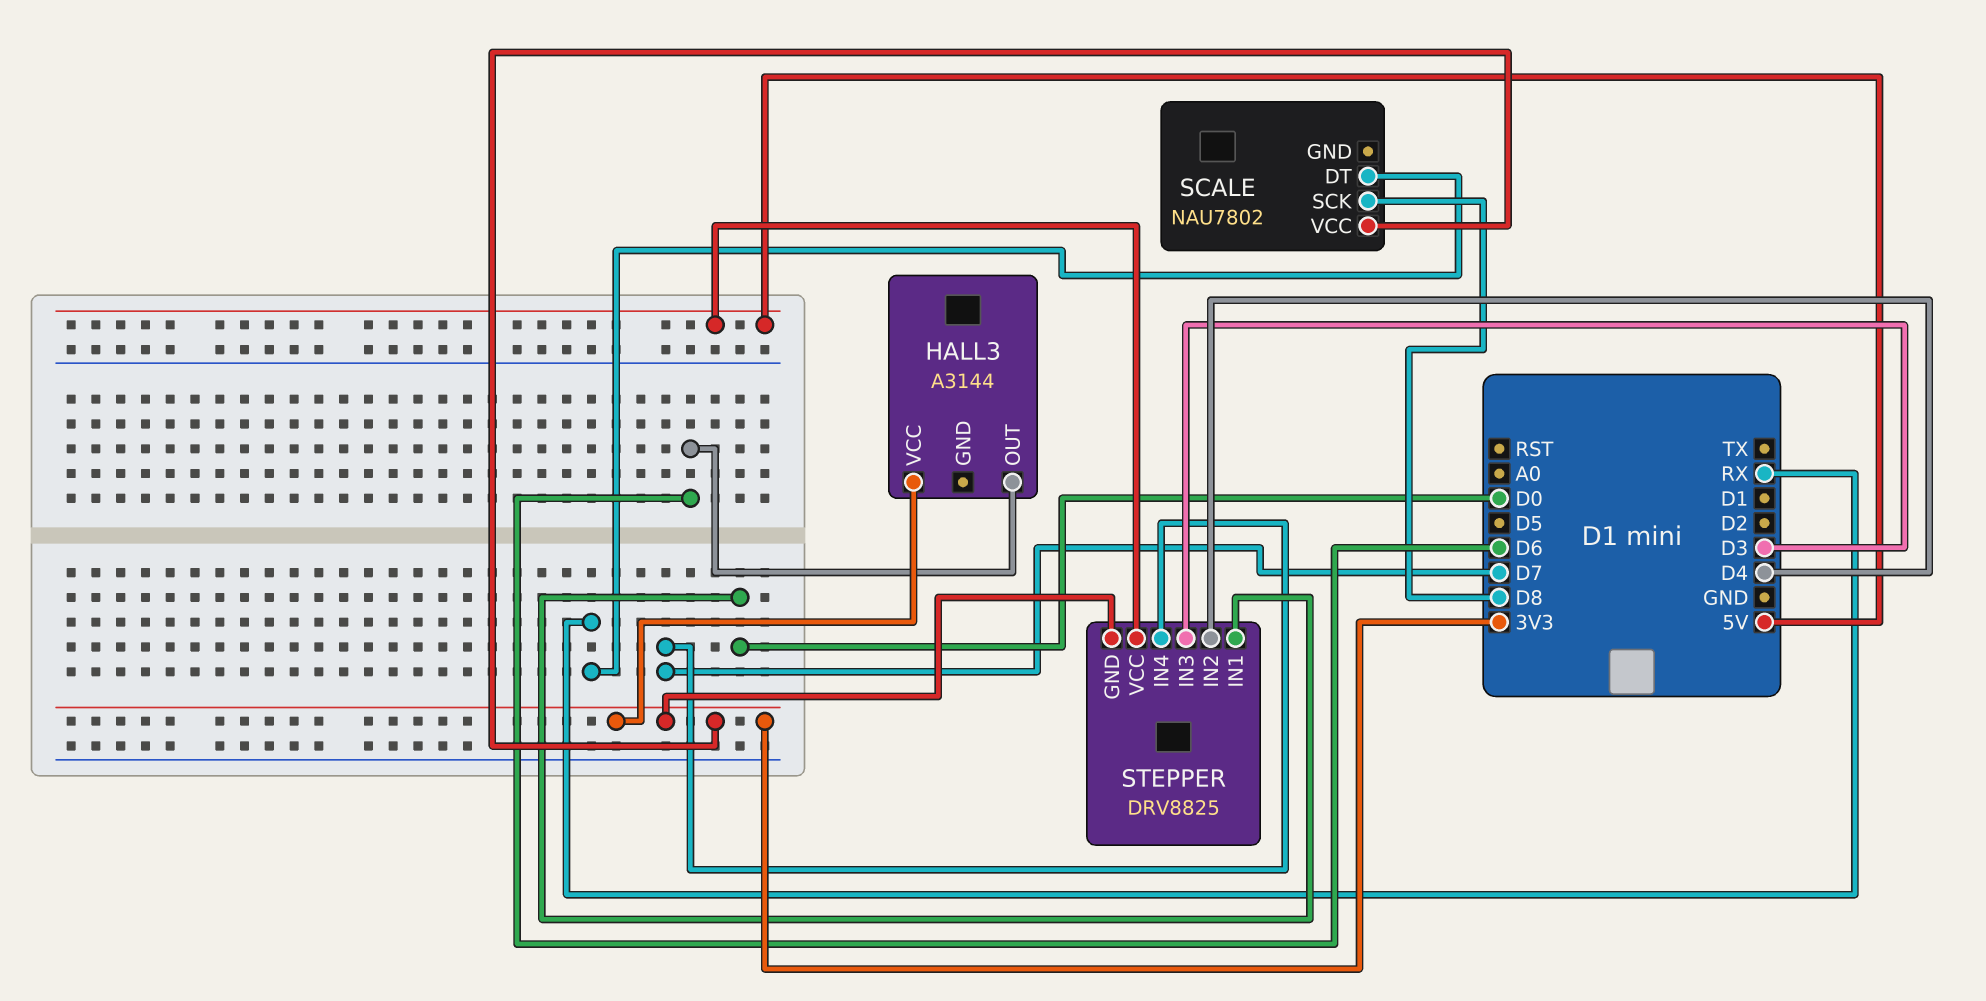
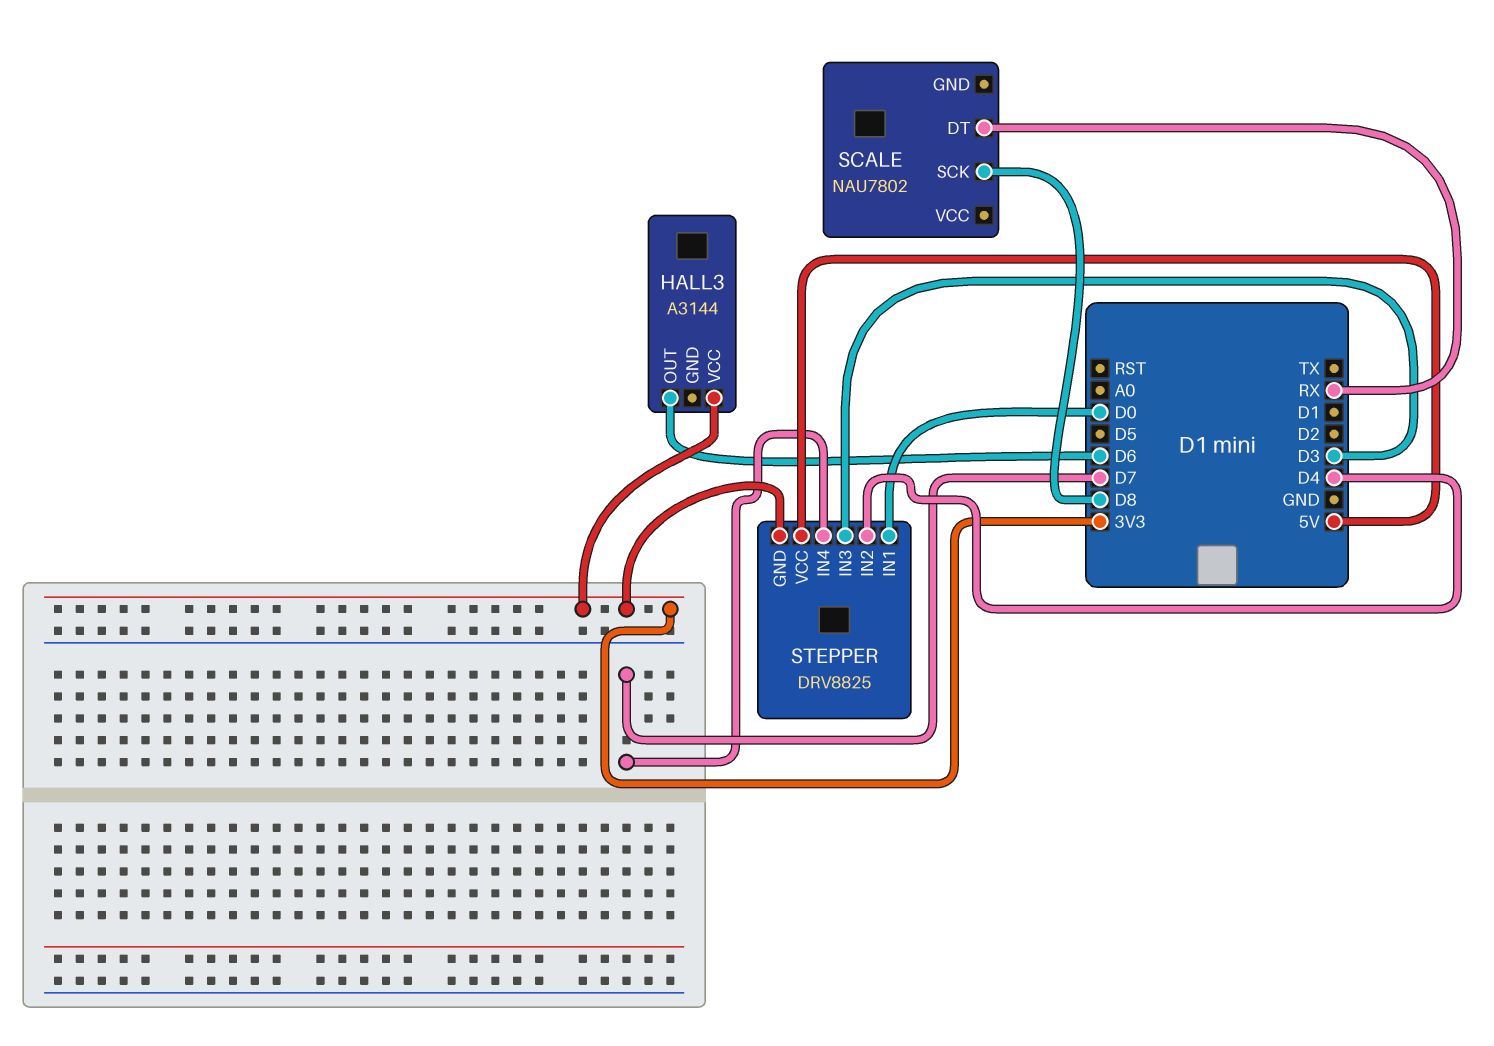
SCALE pin VCC: 3V3 -> none

